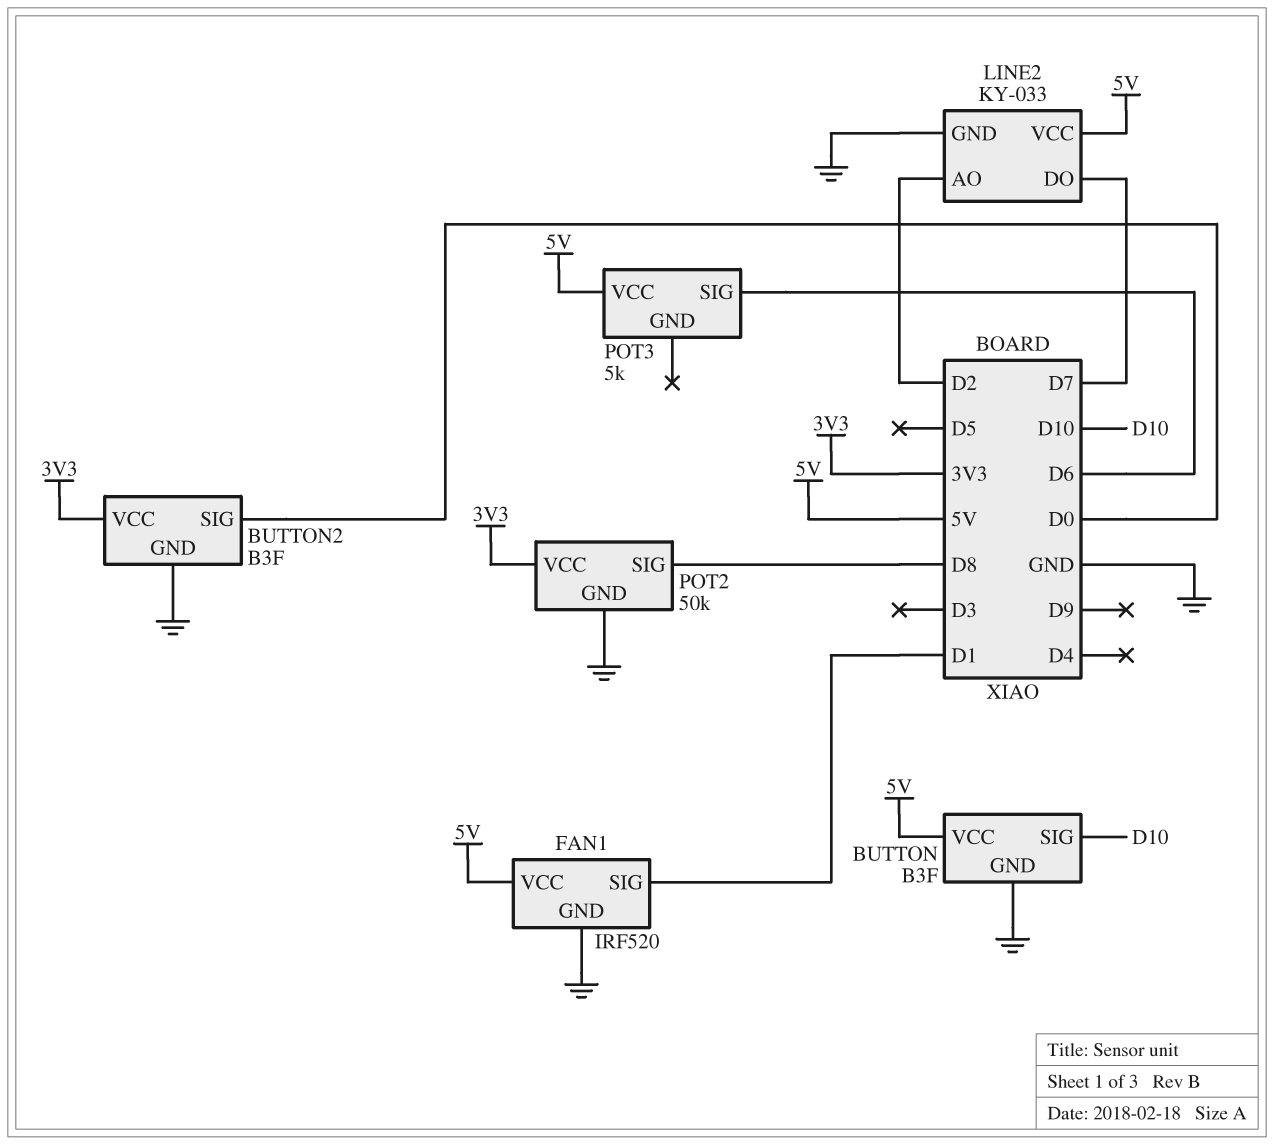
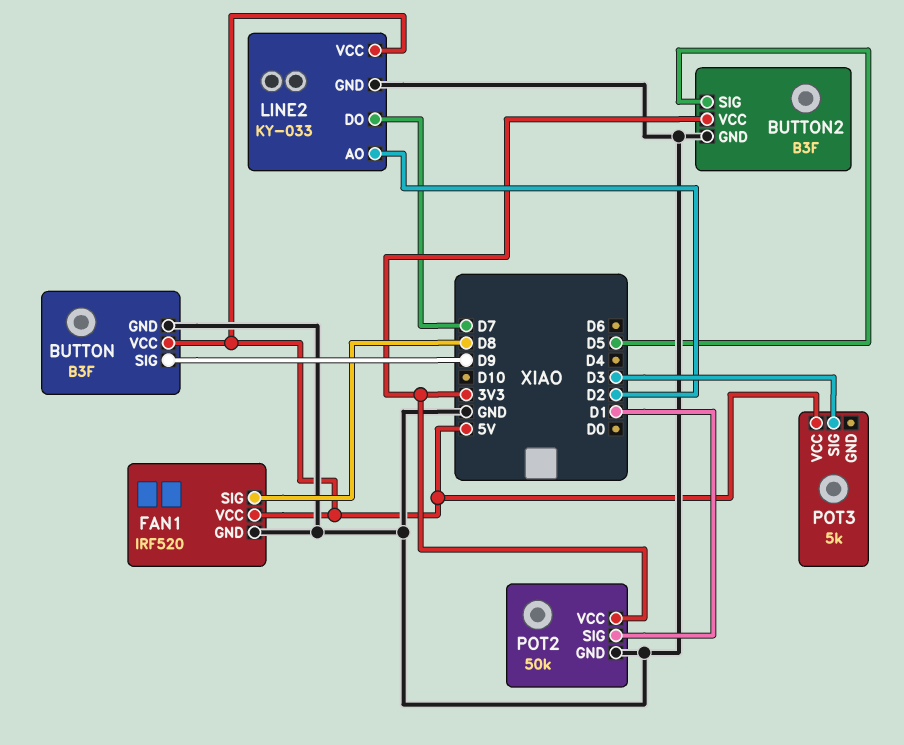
BUTTON pin SIG: D10 -> D9
BUTTON2 pin SIG: D0 -> D5
FAN1 pin SIG: D1 -> D8
POT2 pin SIG: D8 -> D1
POT3 pin SIG: D6 -> D3

